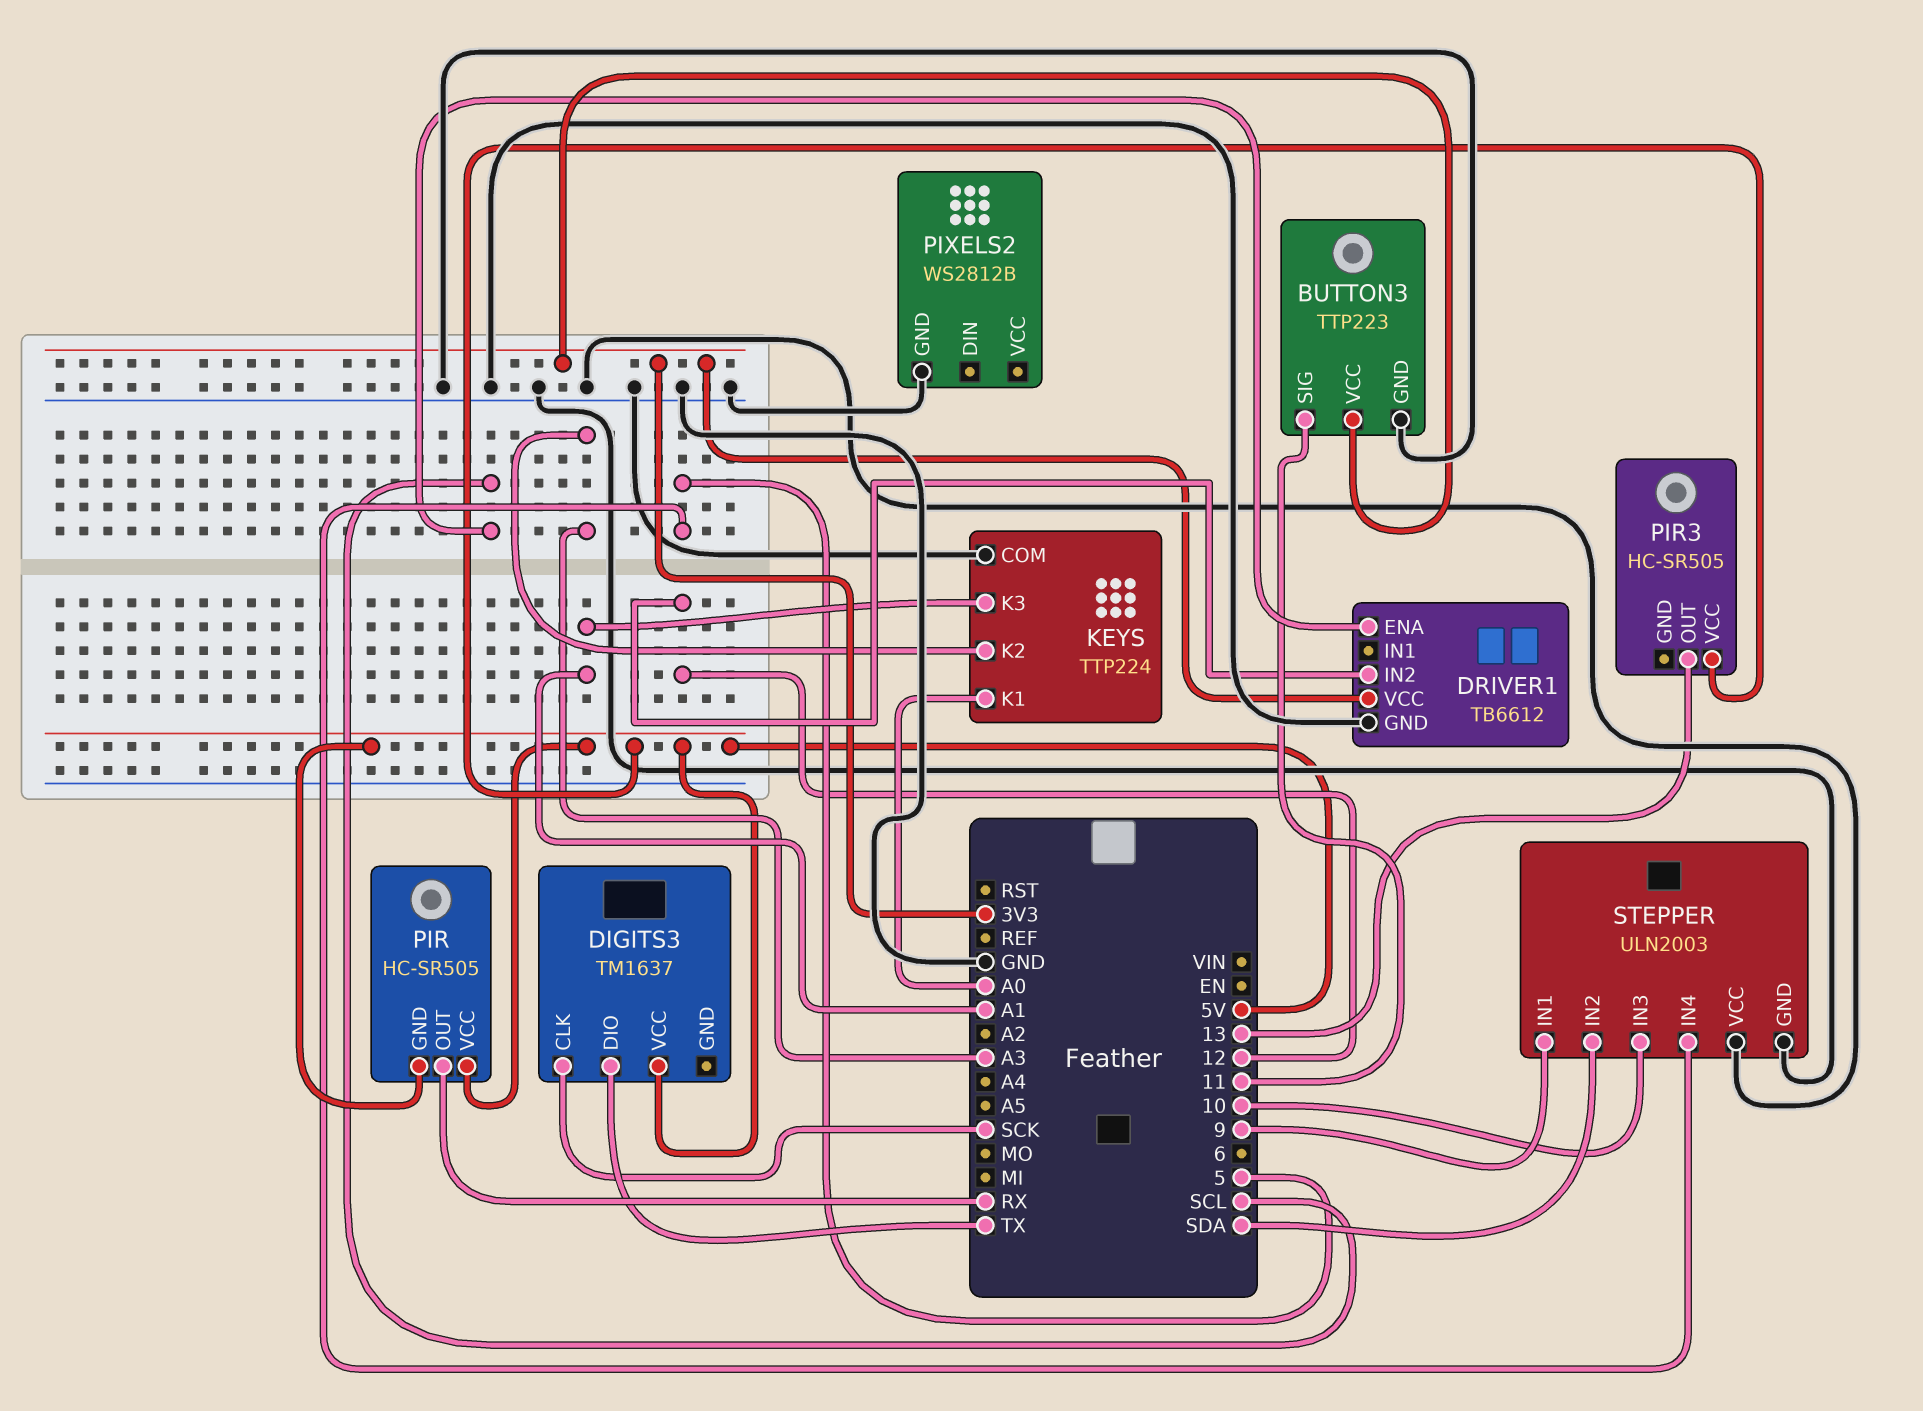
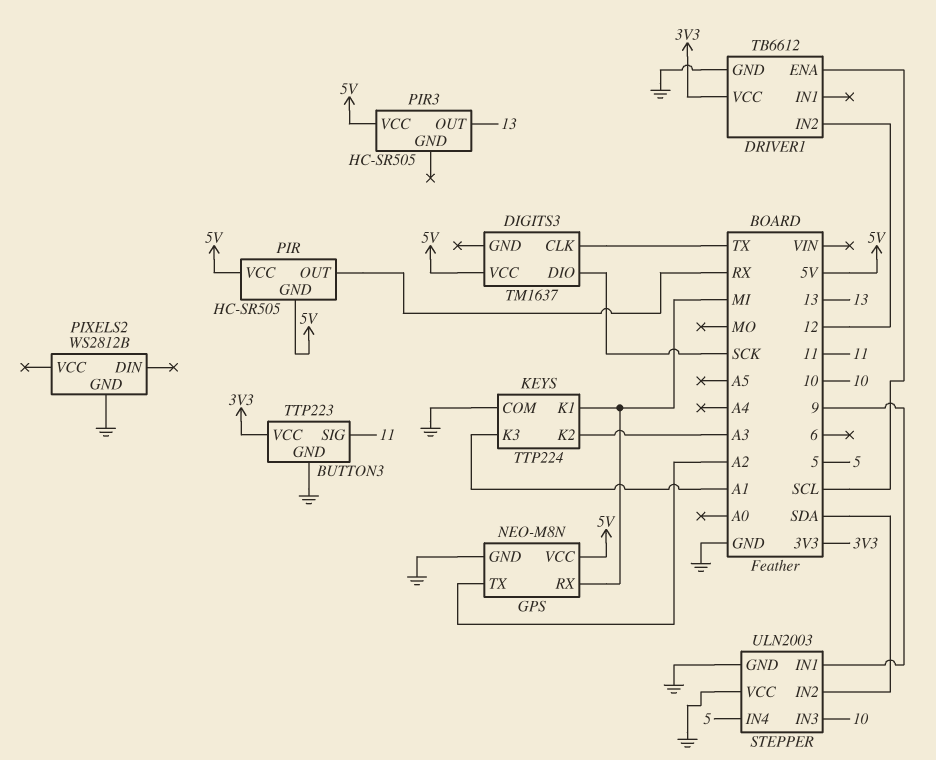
DIGITS3 pin CLK: SCK -> TX
DIGITS3 pin DIO: TX -> SCK
GPS: none -> NEO-M8N
GPS pin GND: none -> GND
GPS pin RX: none -> MI
GPS pin TX: none -> A2
GPS pin VCC: none -> 5V
KEYS pin K1: A0 -> MI

